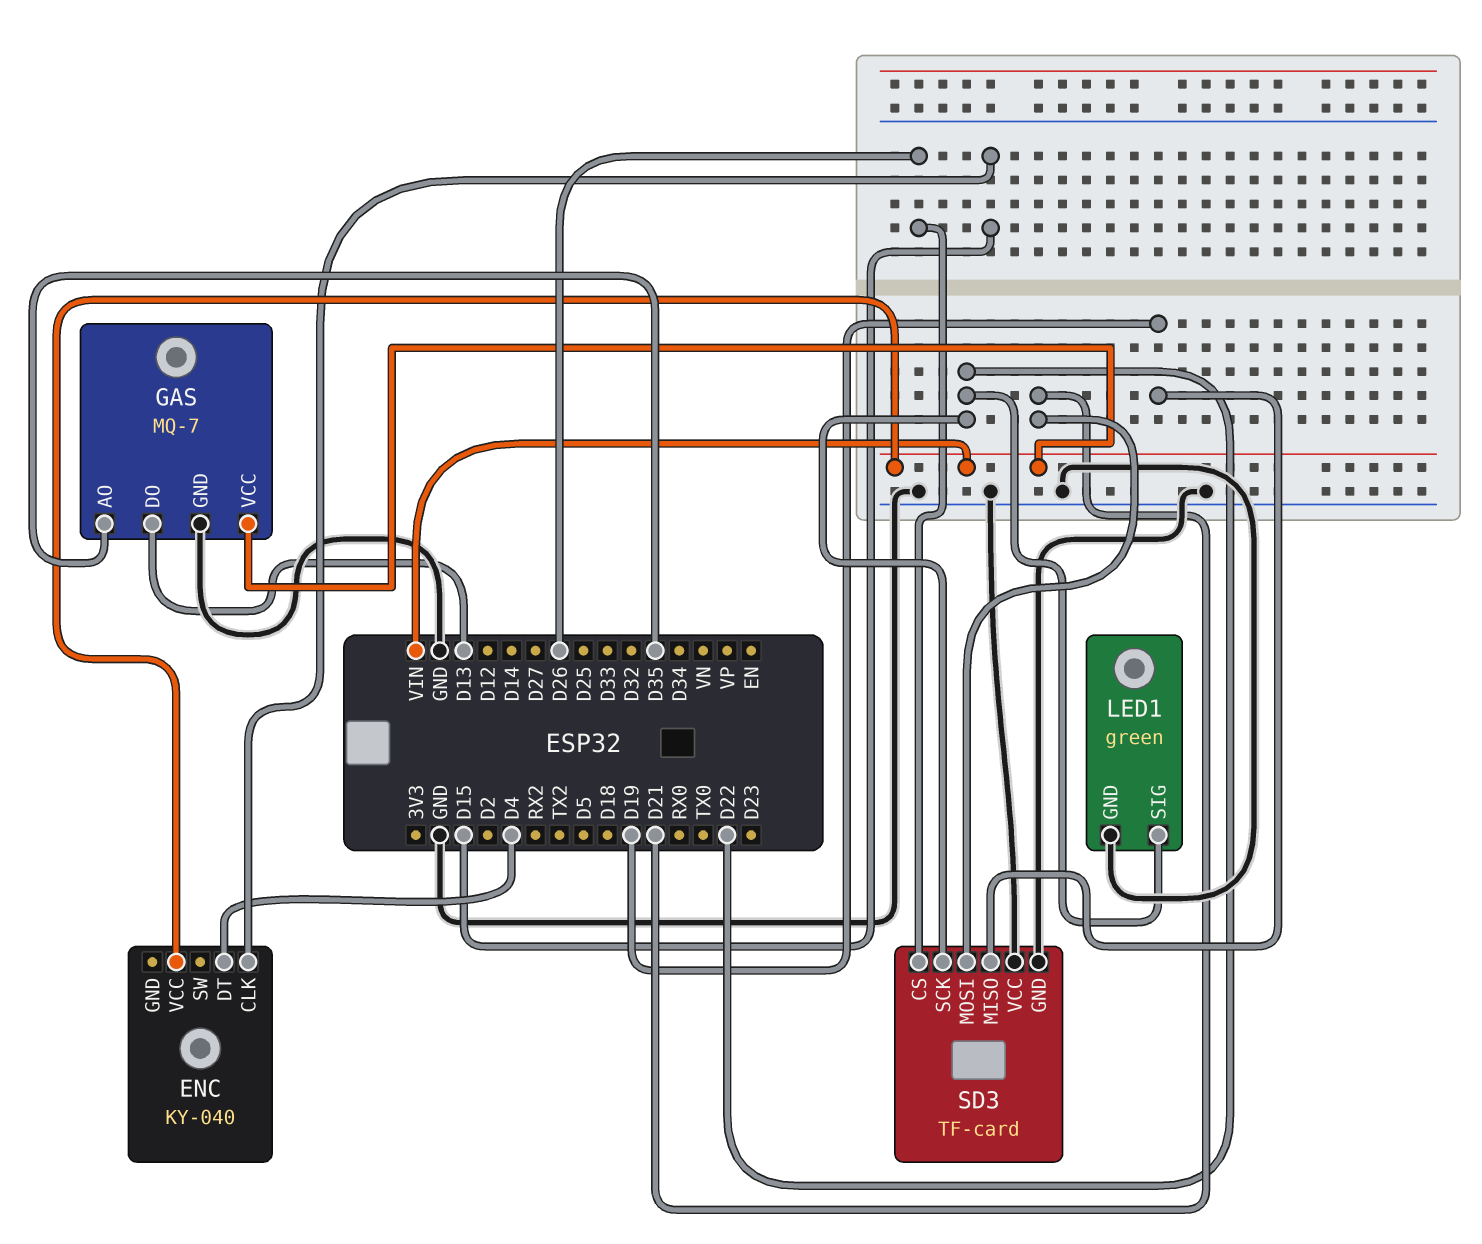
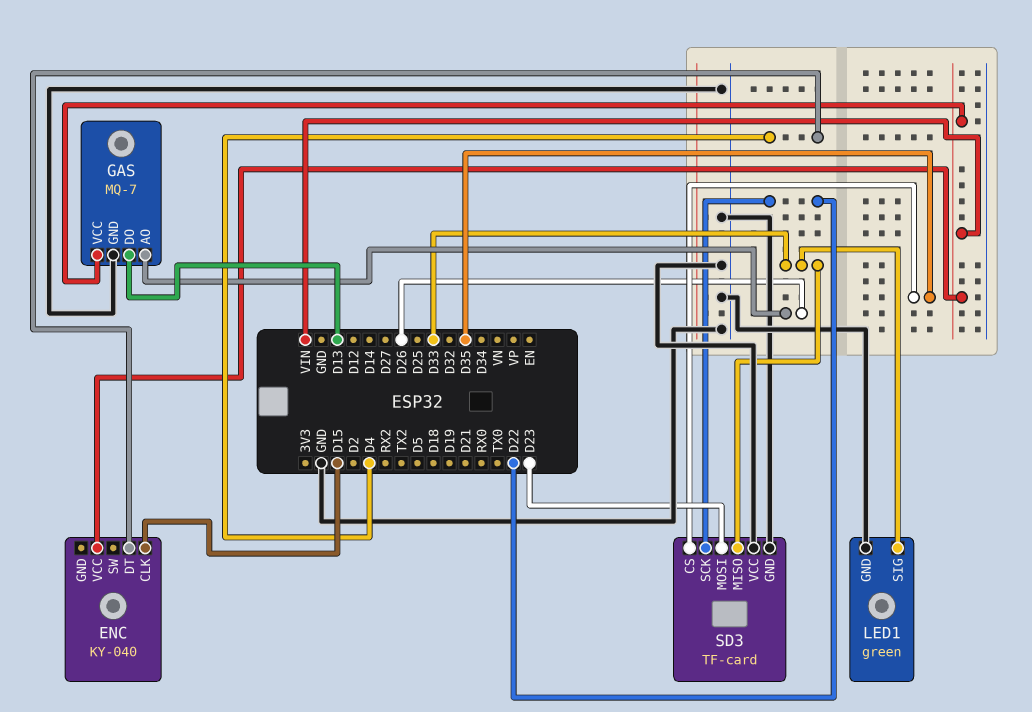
GAS pin AO: D35 -> D26
LED1 pin SIG: D22 -> D33
SD3 pin CS: D26 -> D35
SD3 pin MISO: D19 -> D33
SD3 pin MOSI: D21 -> D23

